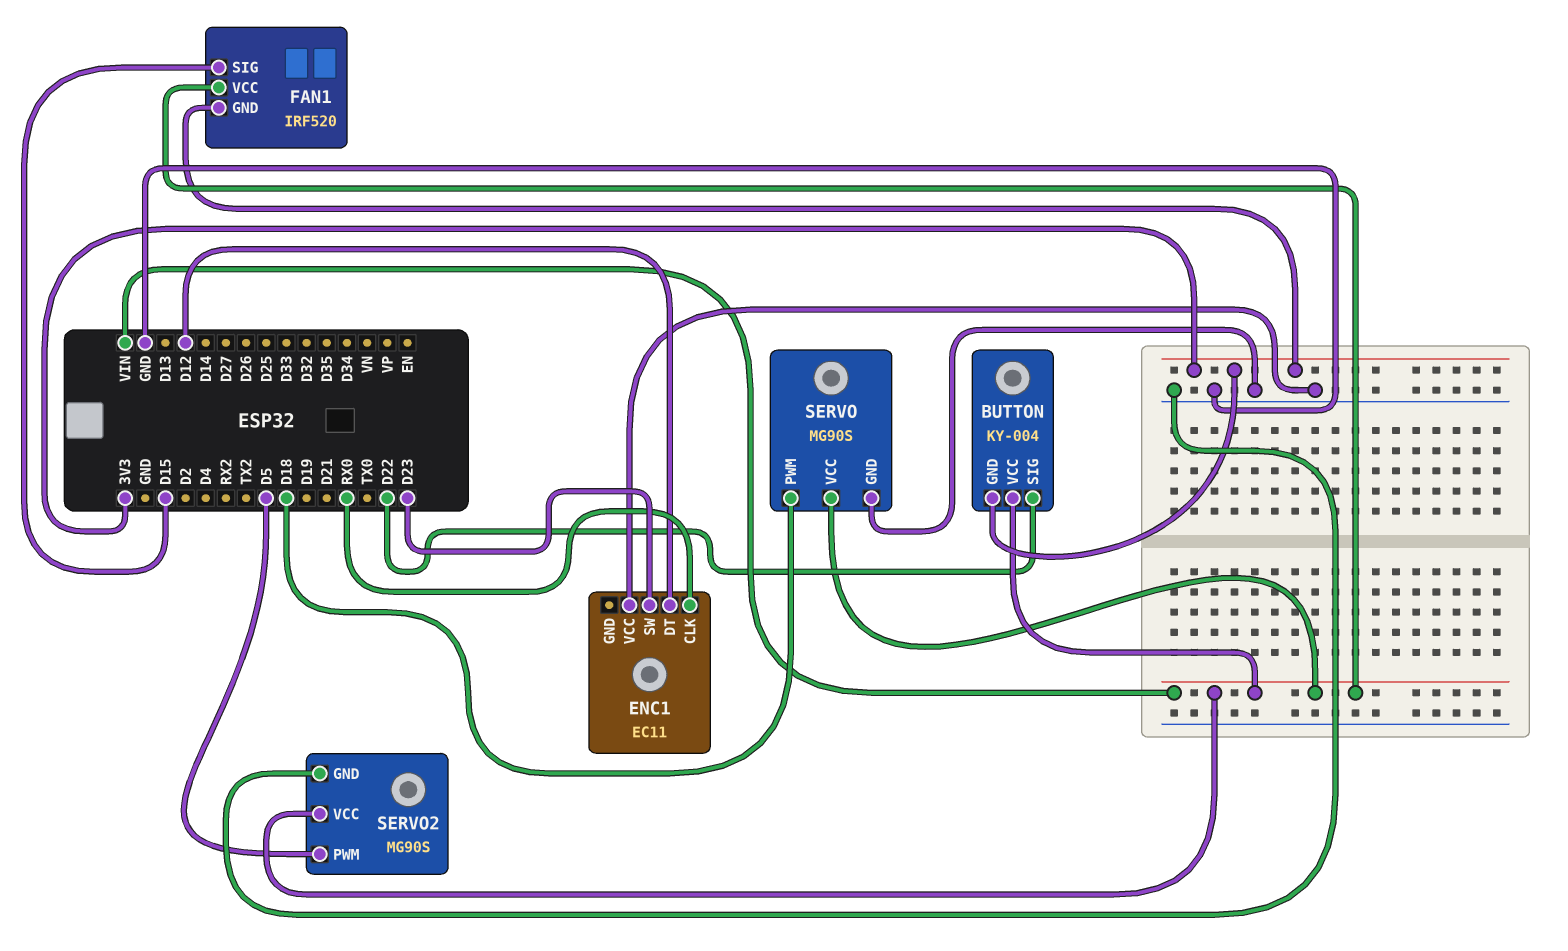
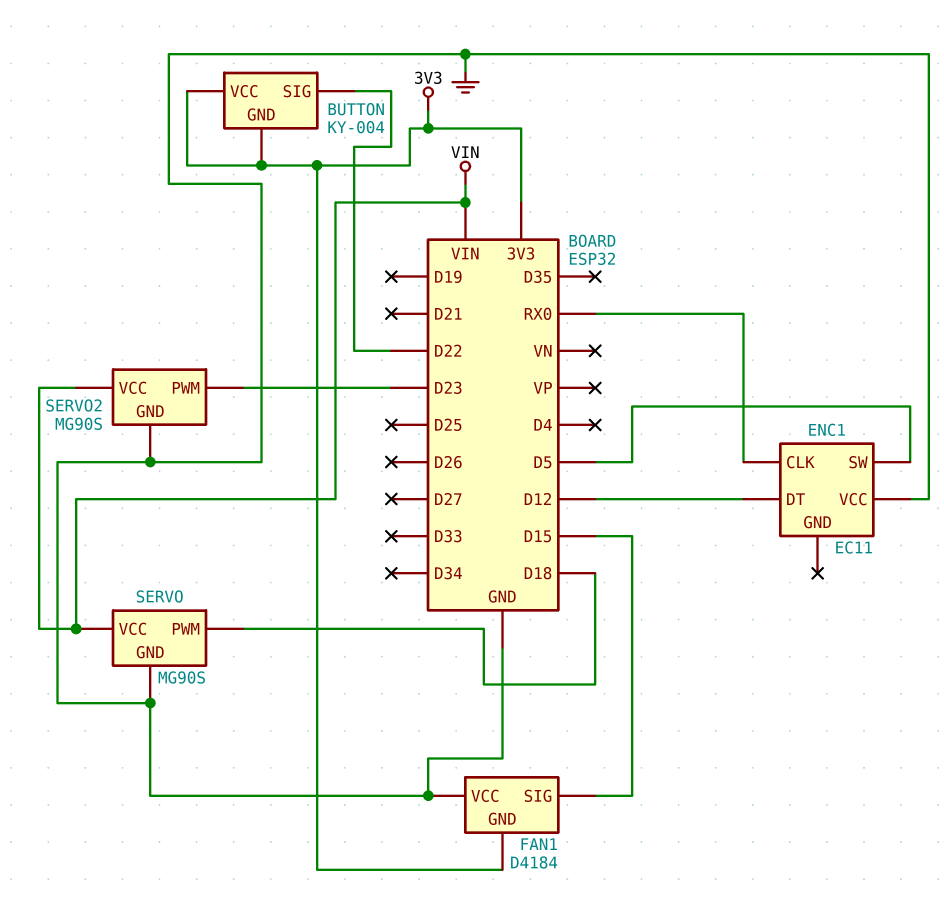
BUTTON pin VCC: VIN -> 3V3
ENC1 pin SW: D23 -> D5
FAN1: IRF520 -> D4184
FAN1 pin VCC: VIN -> GND
SERVO2 pin PWM: D5 -> D23

